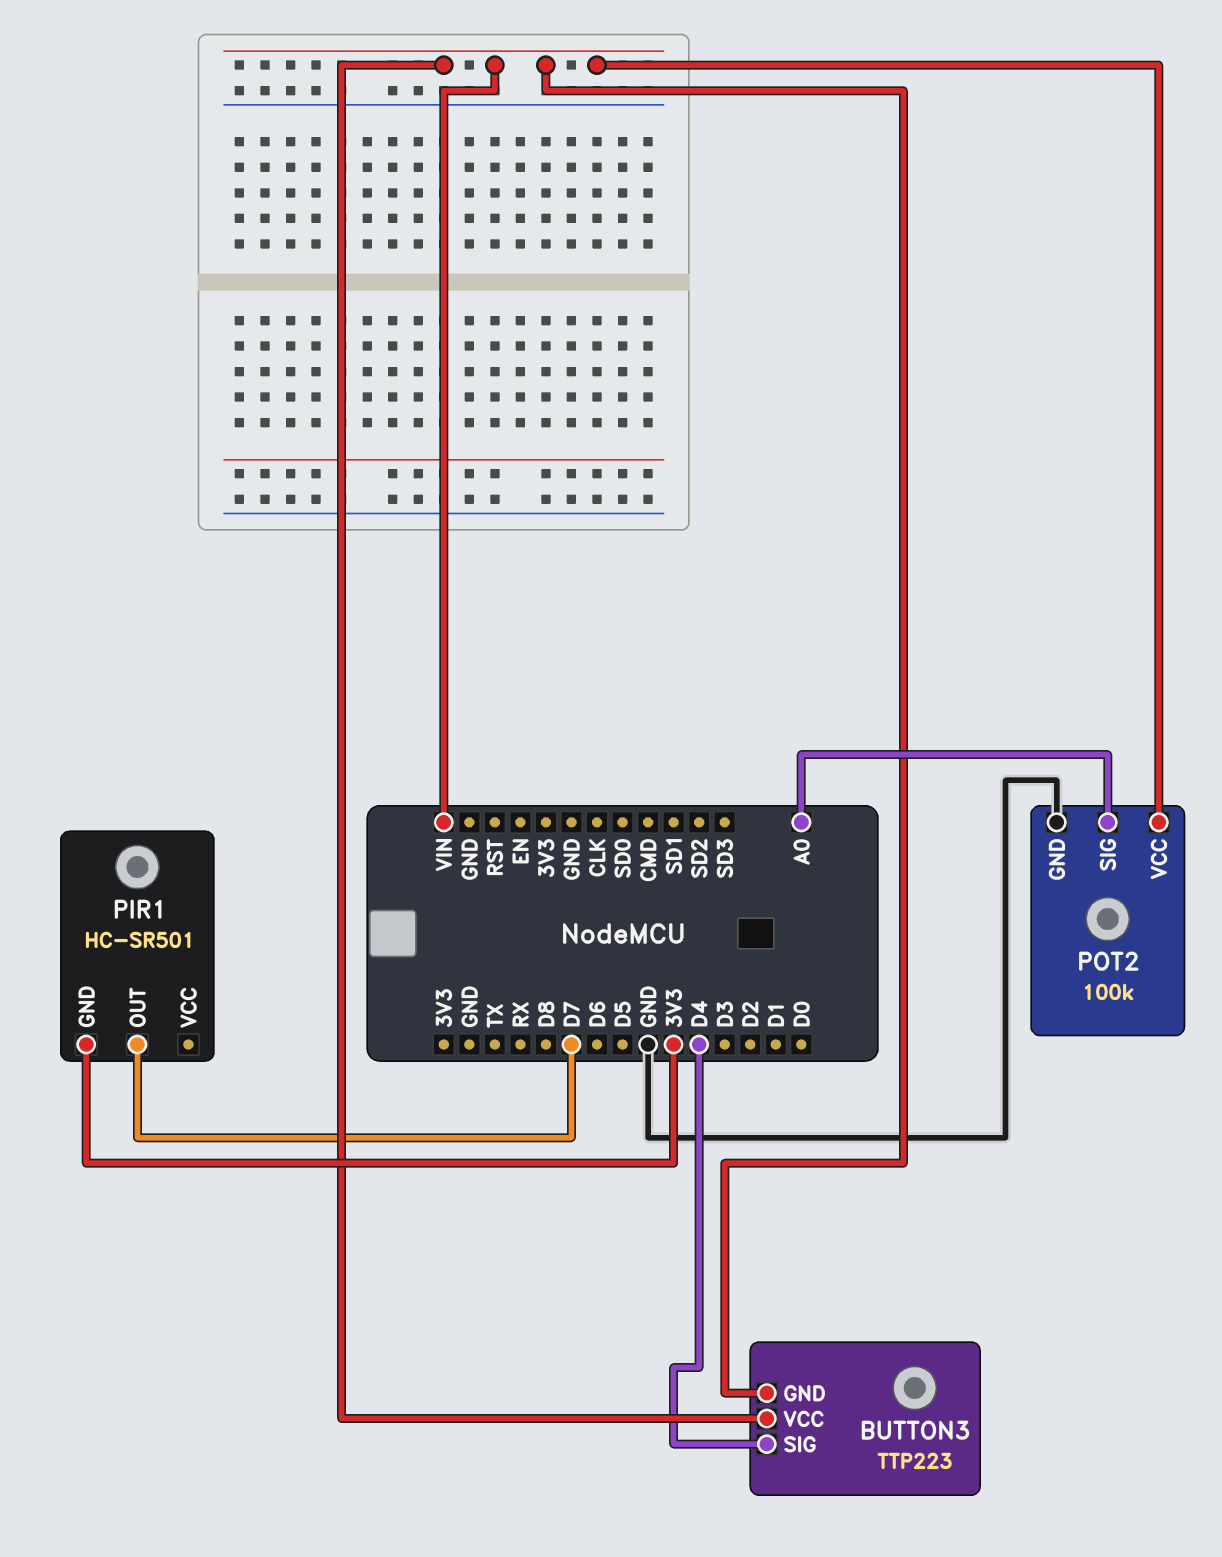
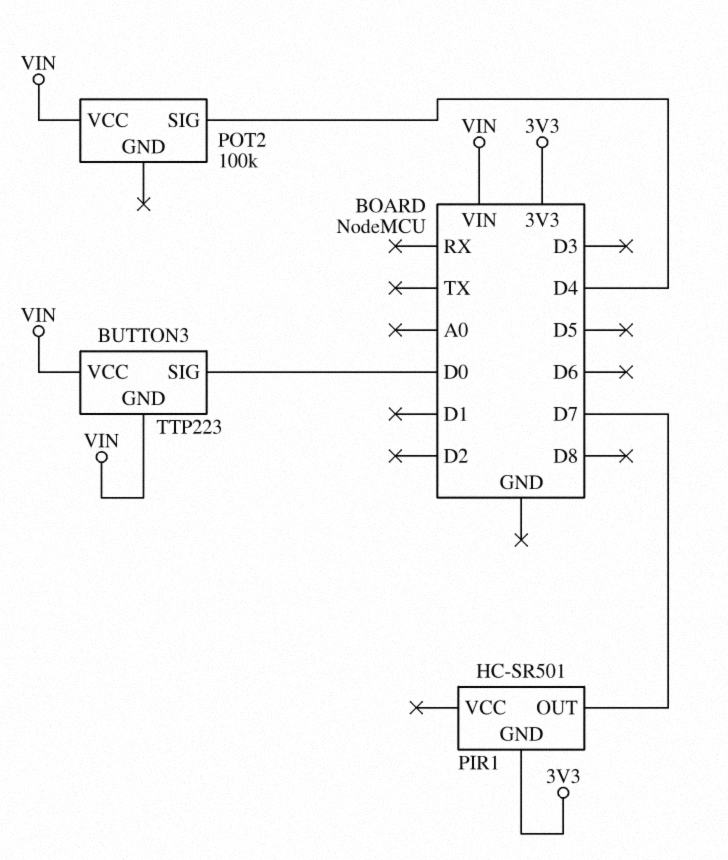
BUTTON3 pin SIG: D4 -> D0
POT2 pin GND: GND -> none
POT2 pin SIG: A0 -> D4

